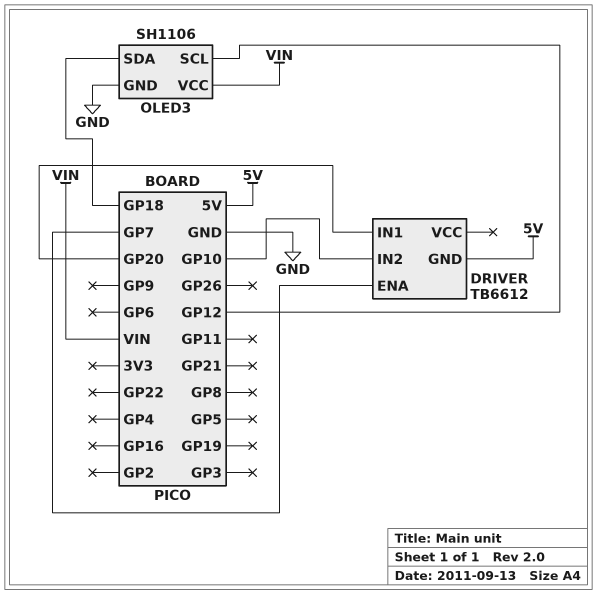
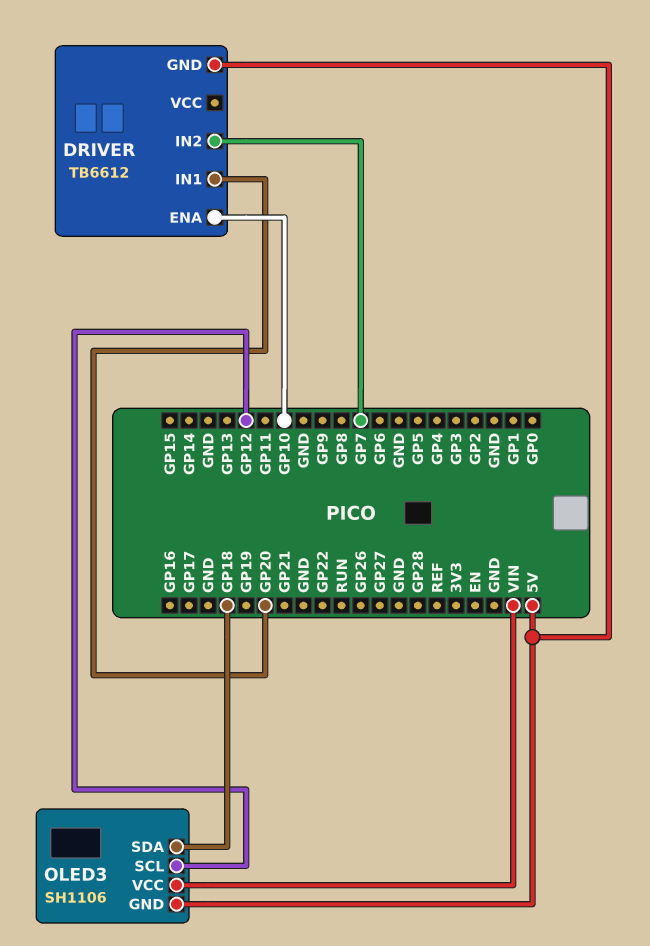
DRIVER pin ENA: GP7 -> GP10
DRIVER pin IN2: GP10 -> GP7
OLED3 pin GND: GND -> 5V

